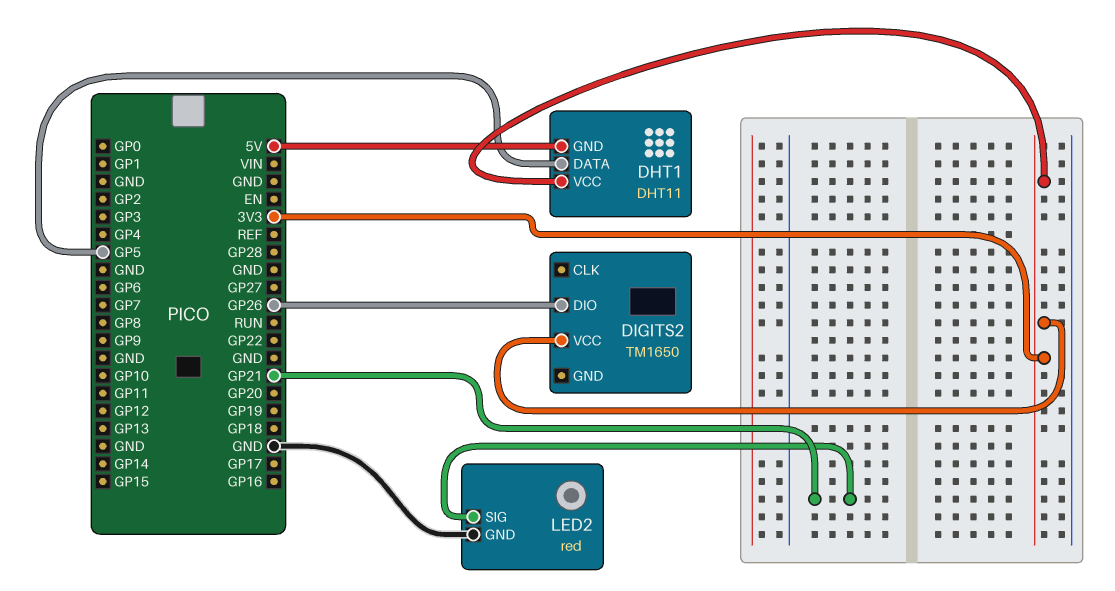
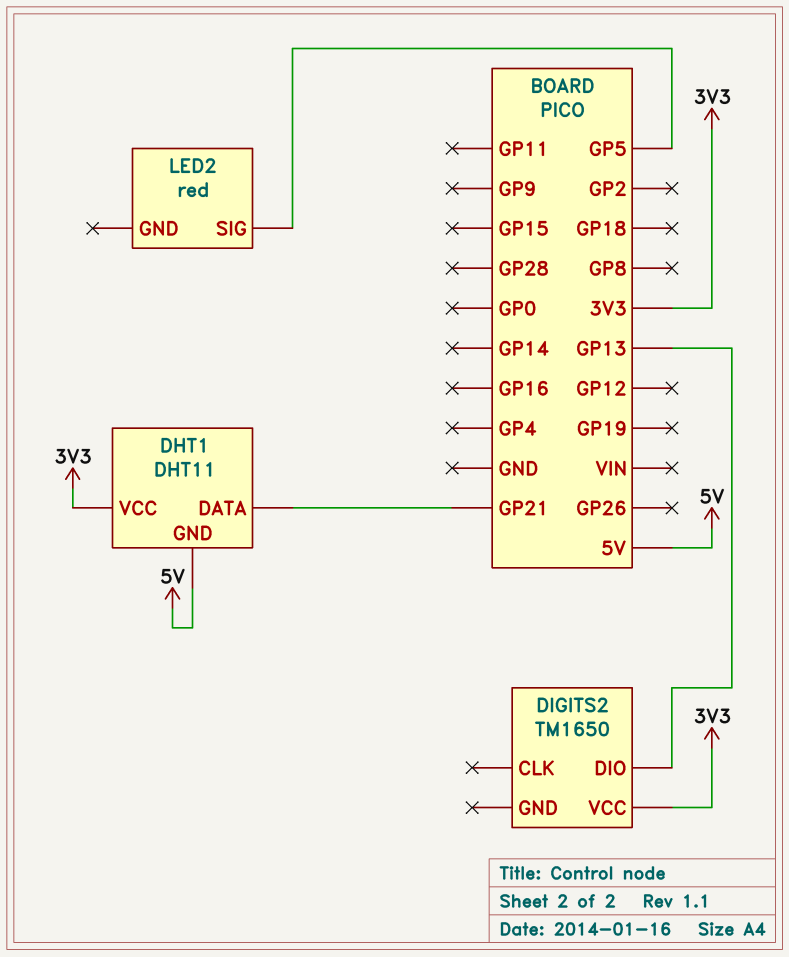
DHT1 pin DATA: GP5 -> GP21
DIGITS2 pin DIO: GP26 -> GP13
LED2 pin GND: GND -> none
LED2 pin SIG: GP21 -> GP5

